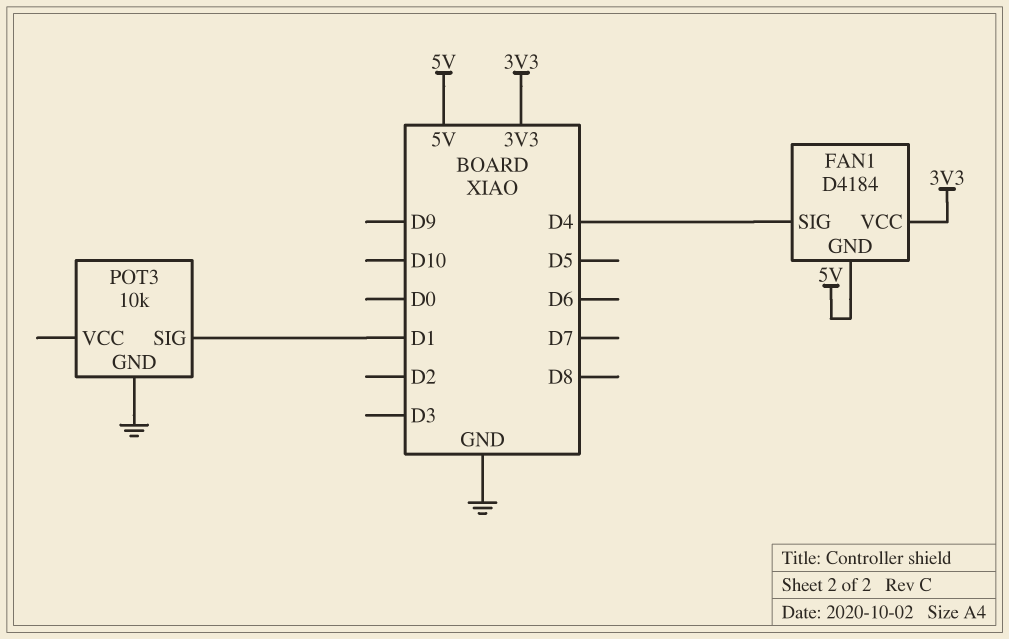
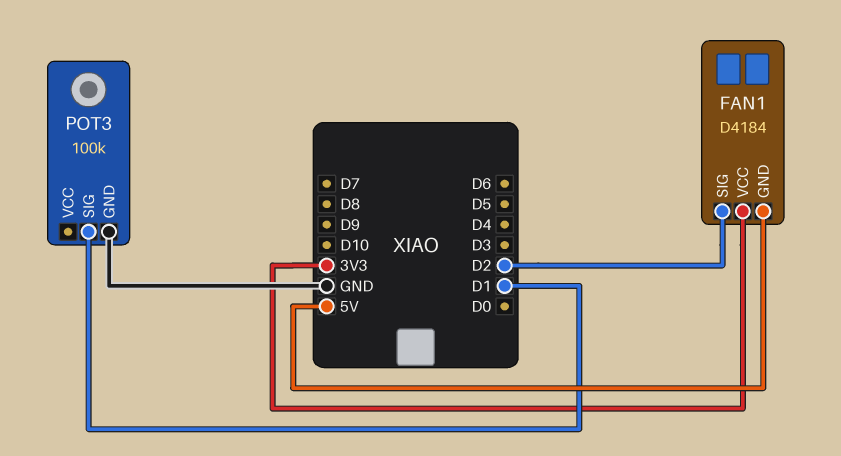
FAN1 pin SIG: D4 -> D2
POT3: 10k -> 100k

